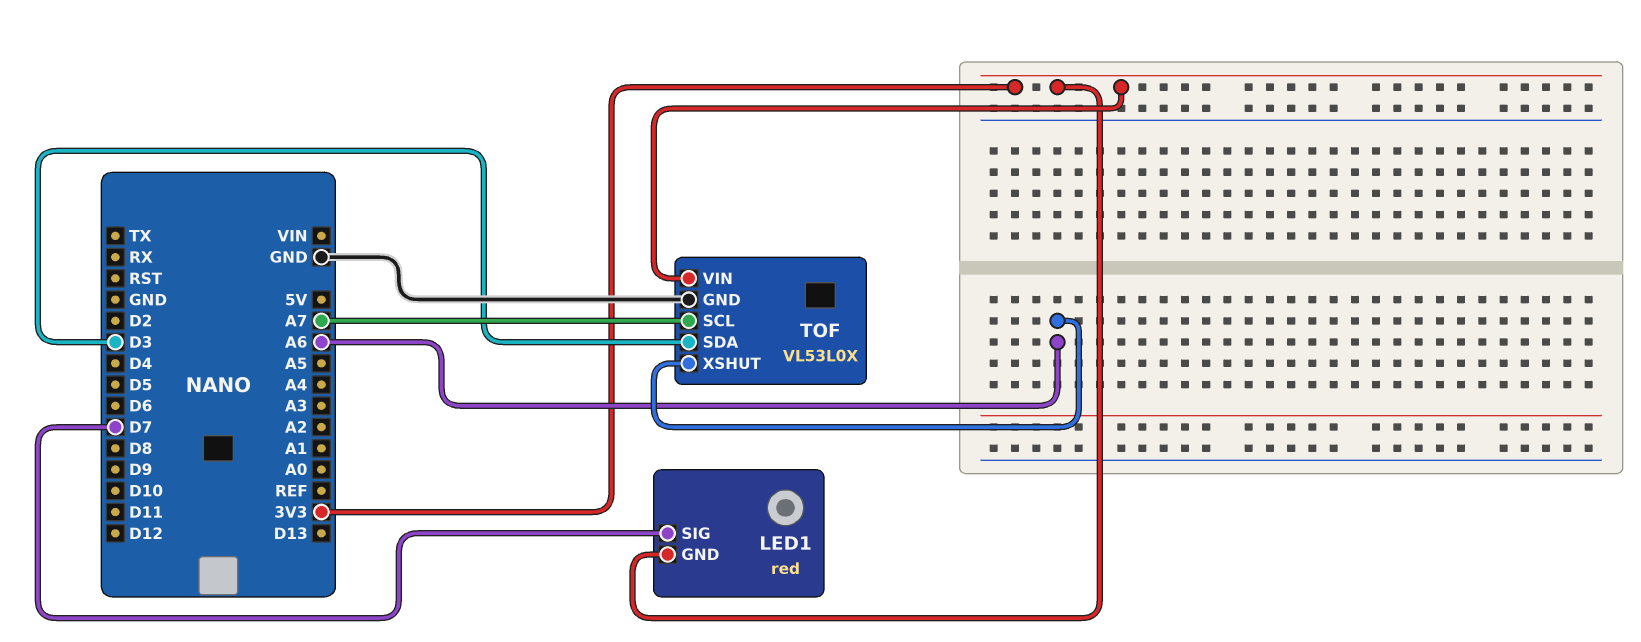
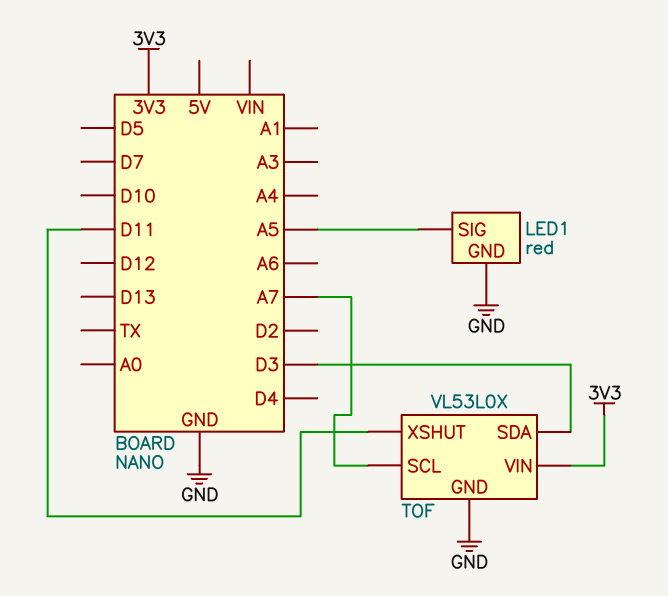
LED1 pin GND: 3V3 -> GND
LED1 pin SIG: D7 -> A5
TOF pin XSHUT: A6 -> D11

